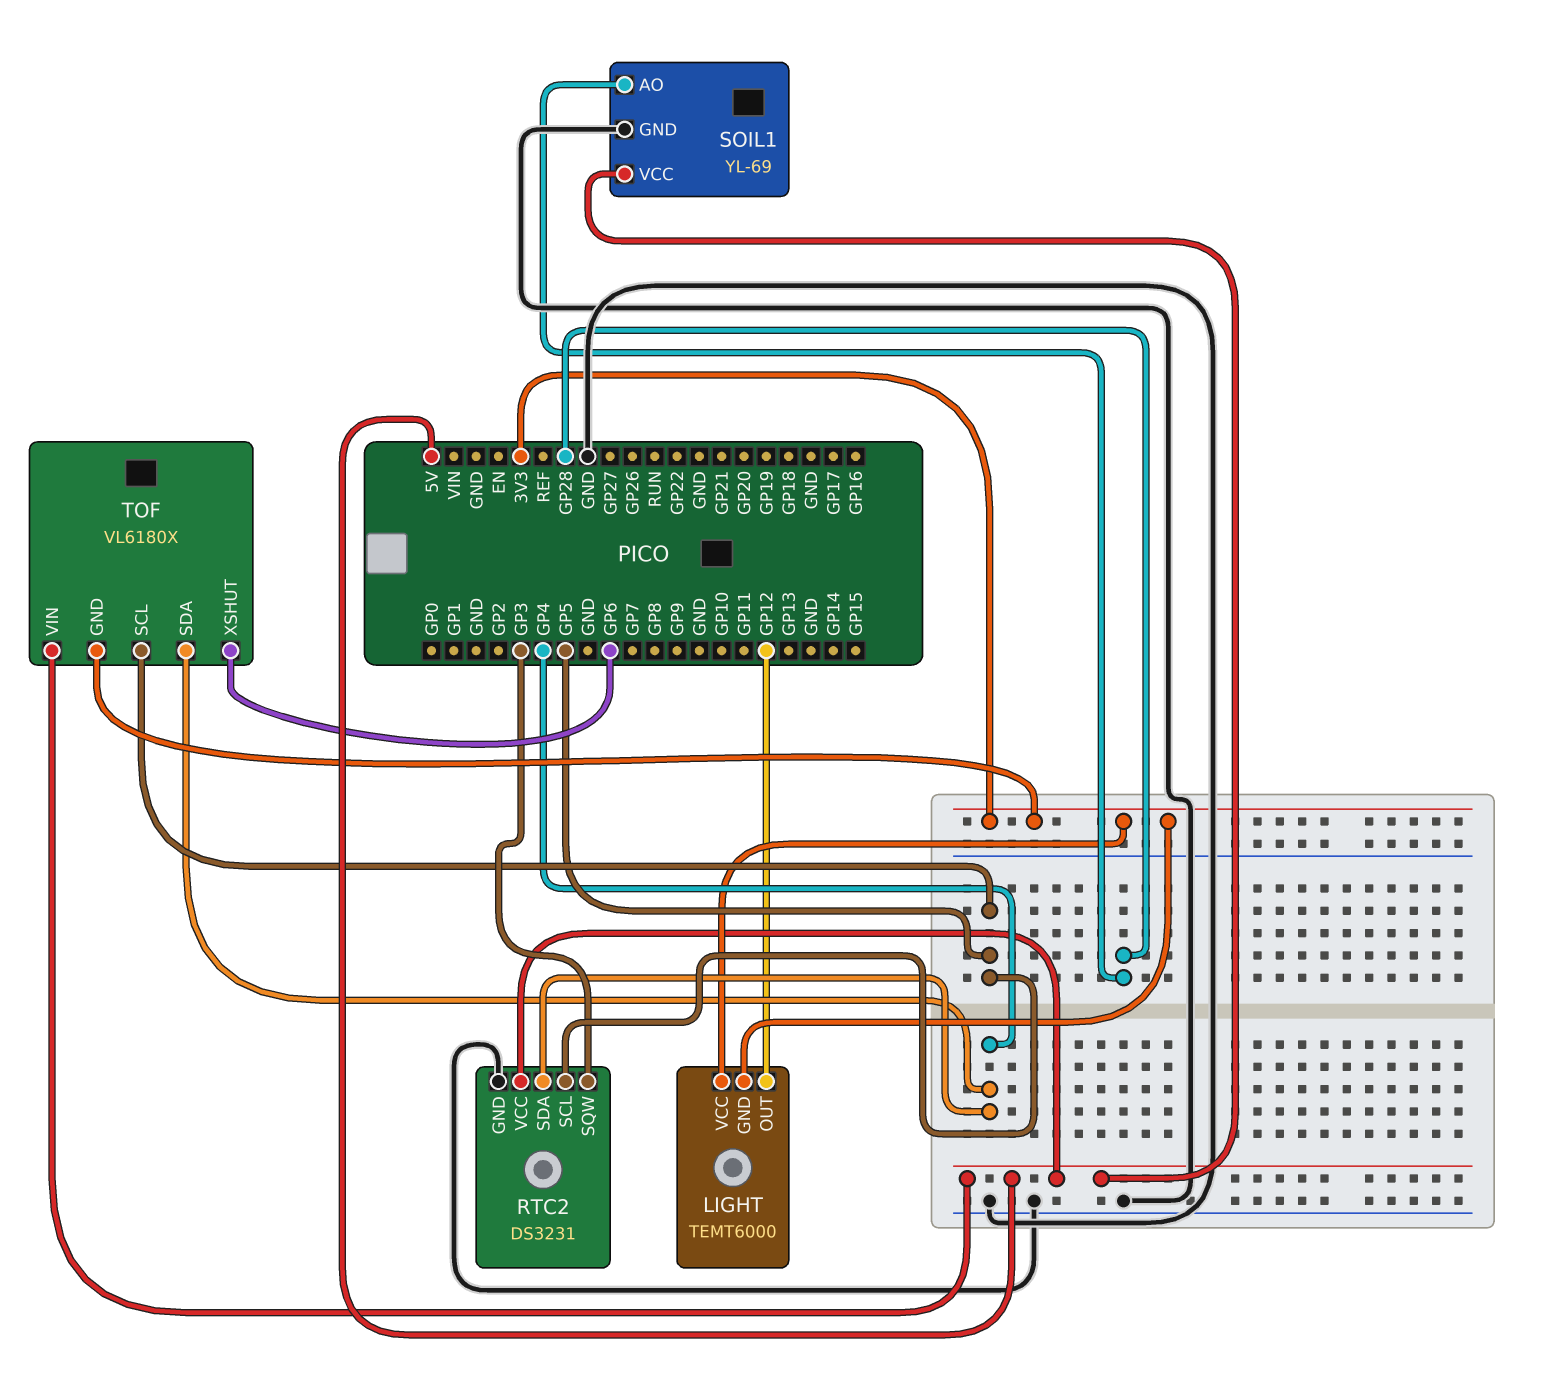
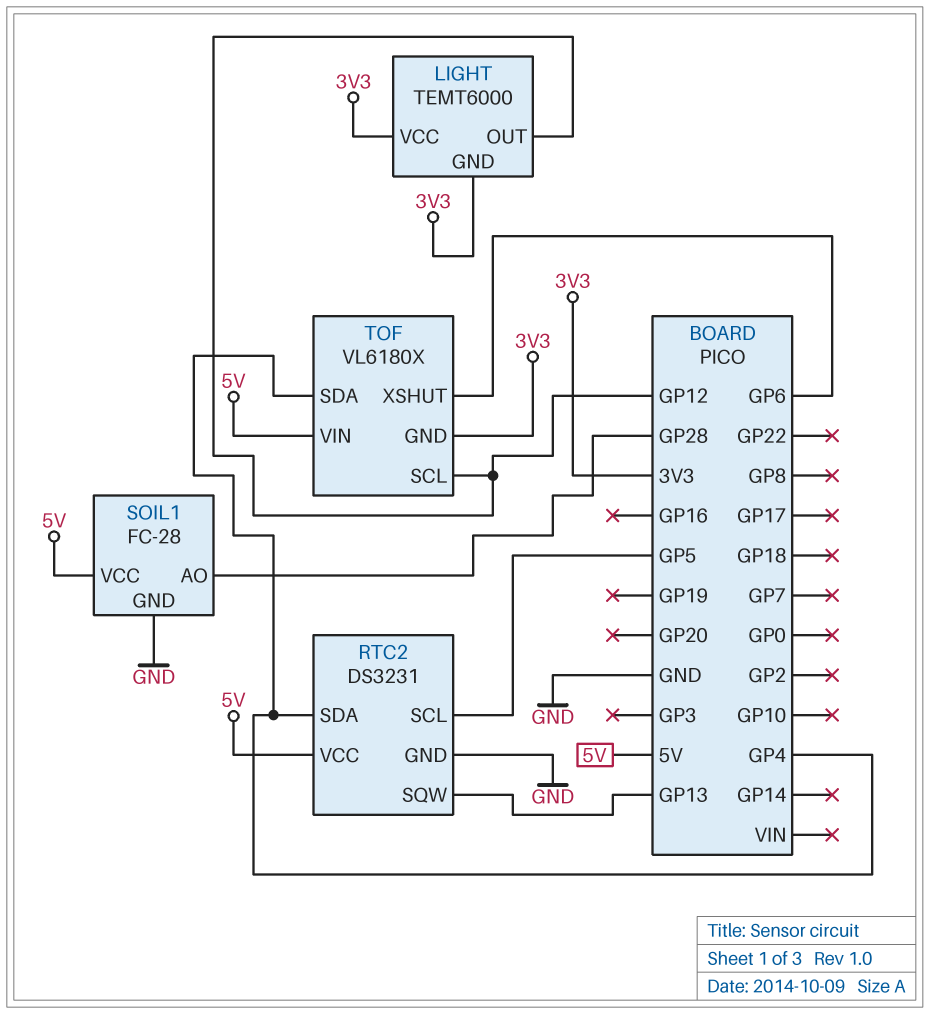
RTC2 pin SQW: GP3 -> GP13
SOIL1: YL-69 -> FC-28
TOF pin SCL: GP5 -> GP12

